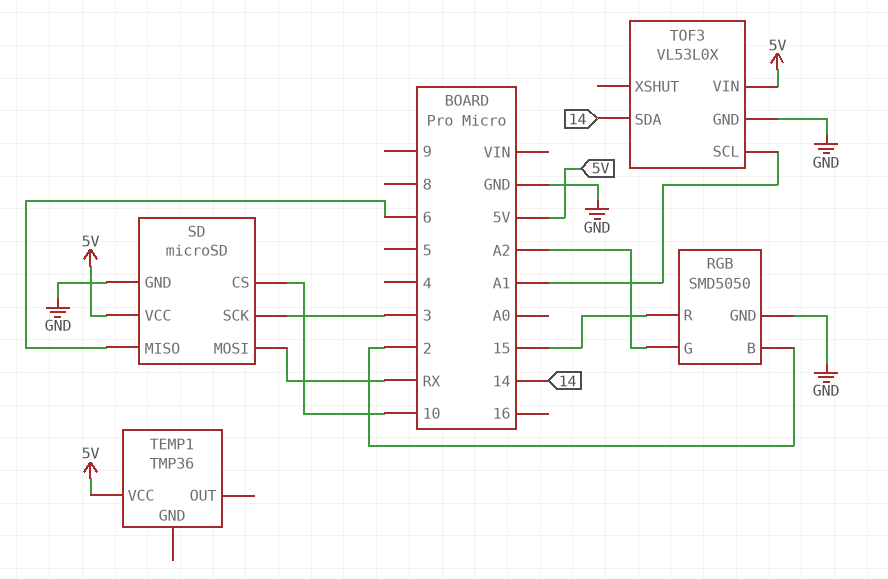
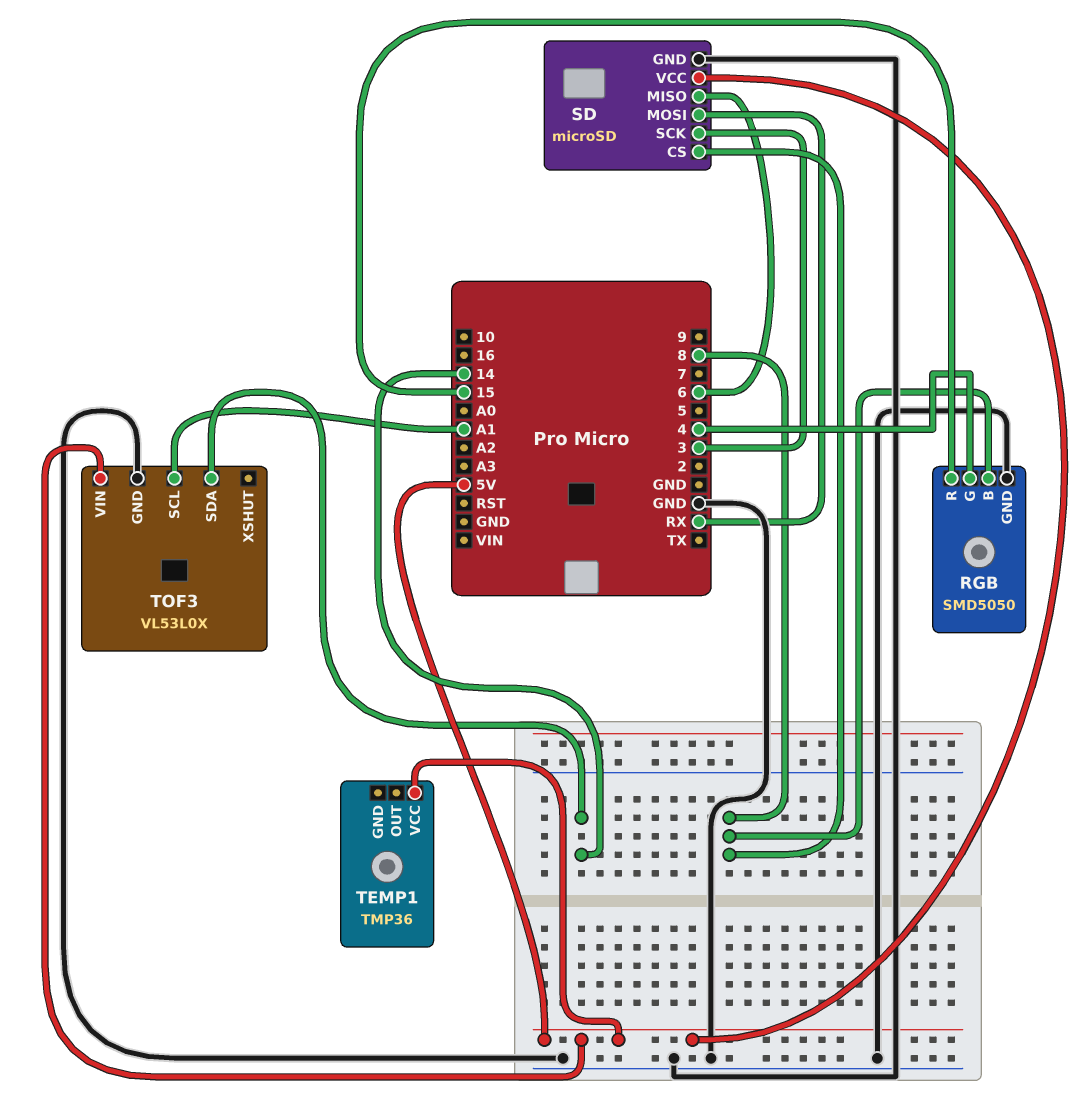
RGB pin B: 2 -> 8
RGB pin G: A2 -> 4
SD pin CS: 10 -> 8

